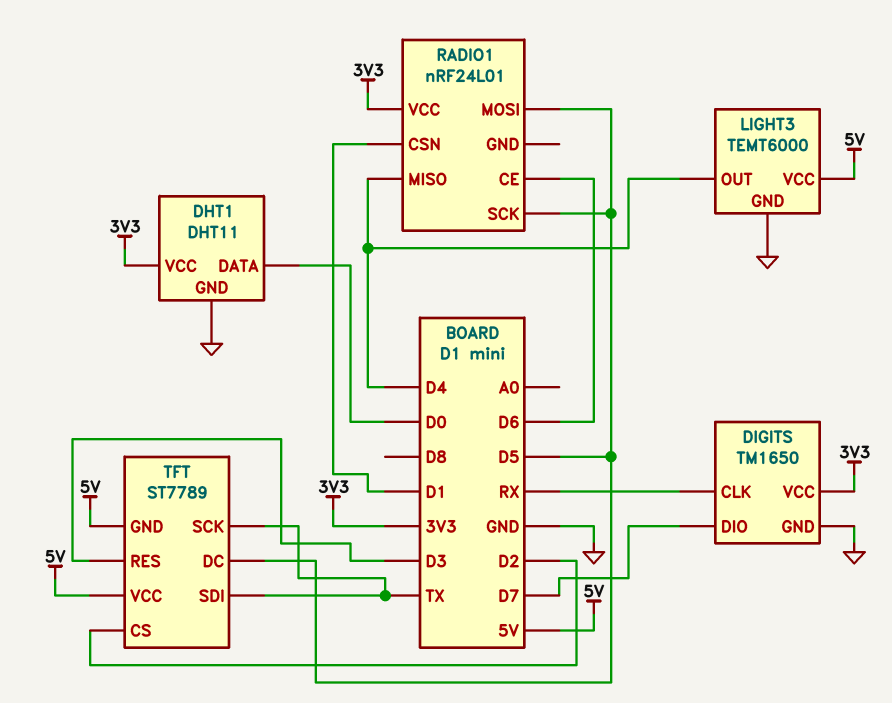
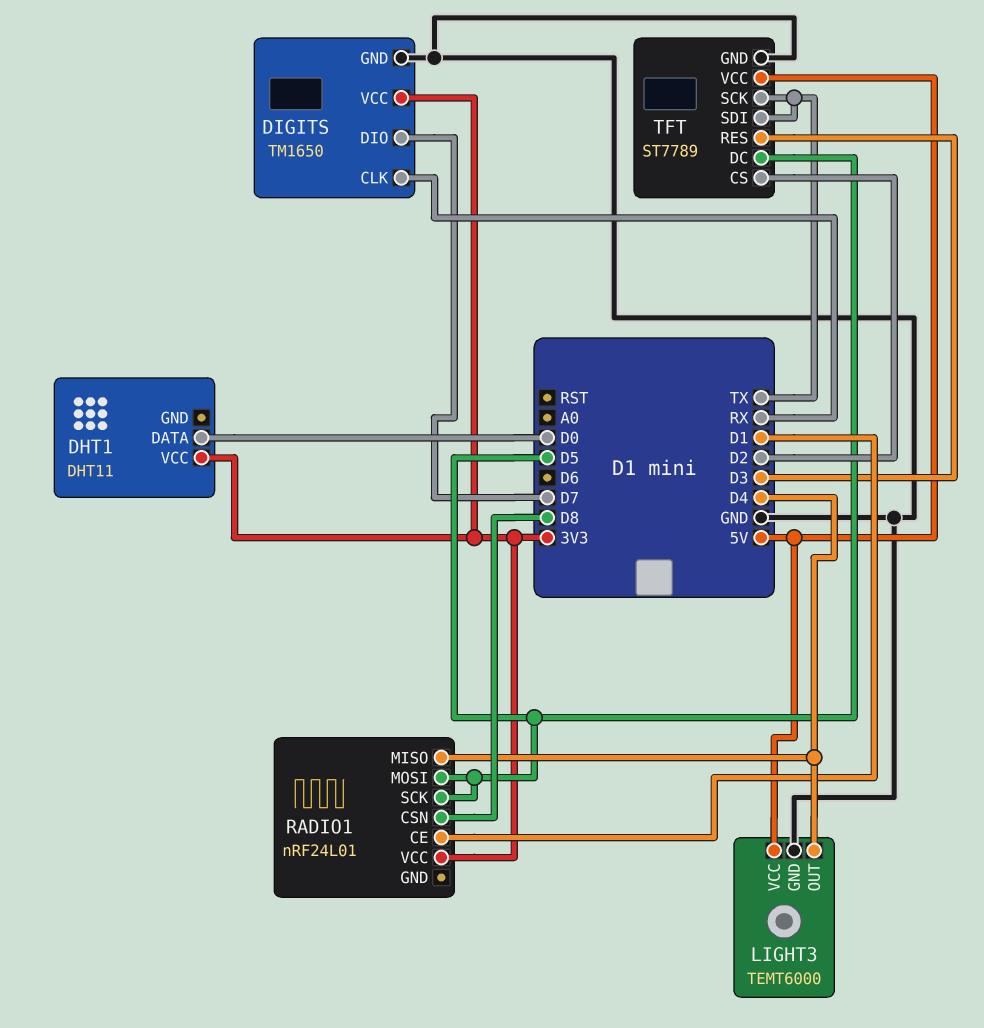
DHT1 pin GND: GND -> none
RADIO1 pin CE: D6 -> D1
RADIO1 pin CSN: D1 -> D8
TFT pin GND: 5V -> GND

